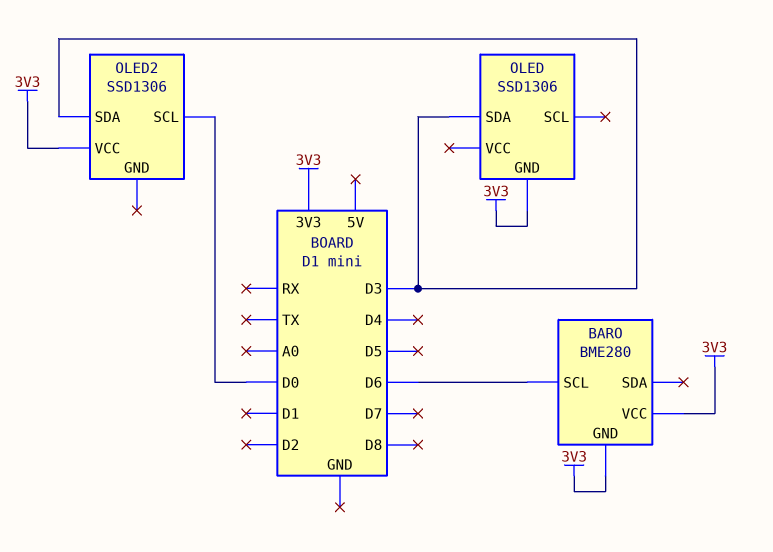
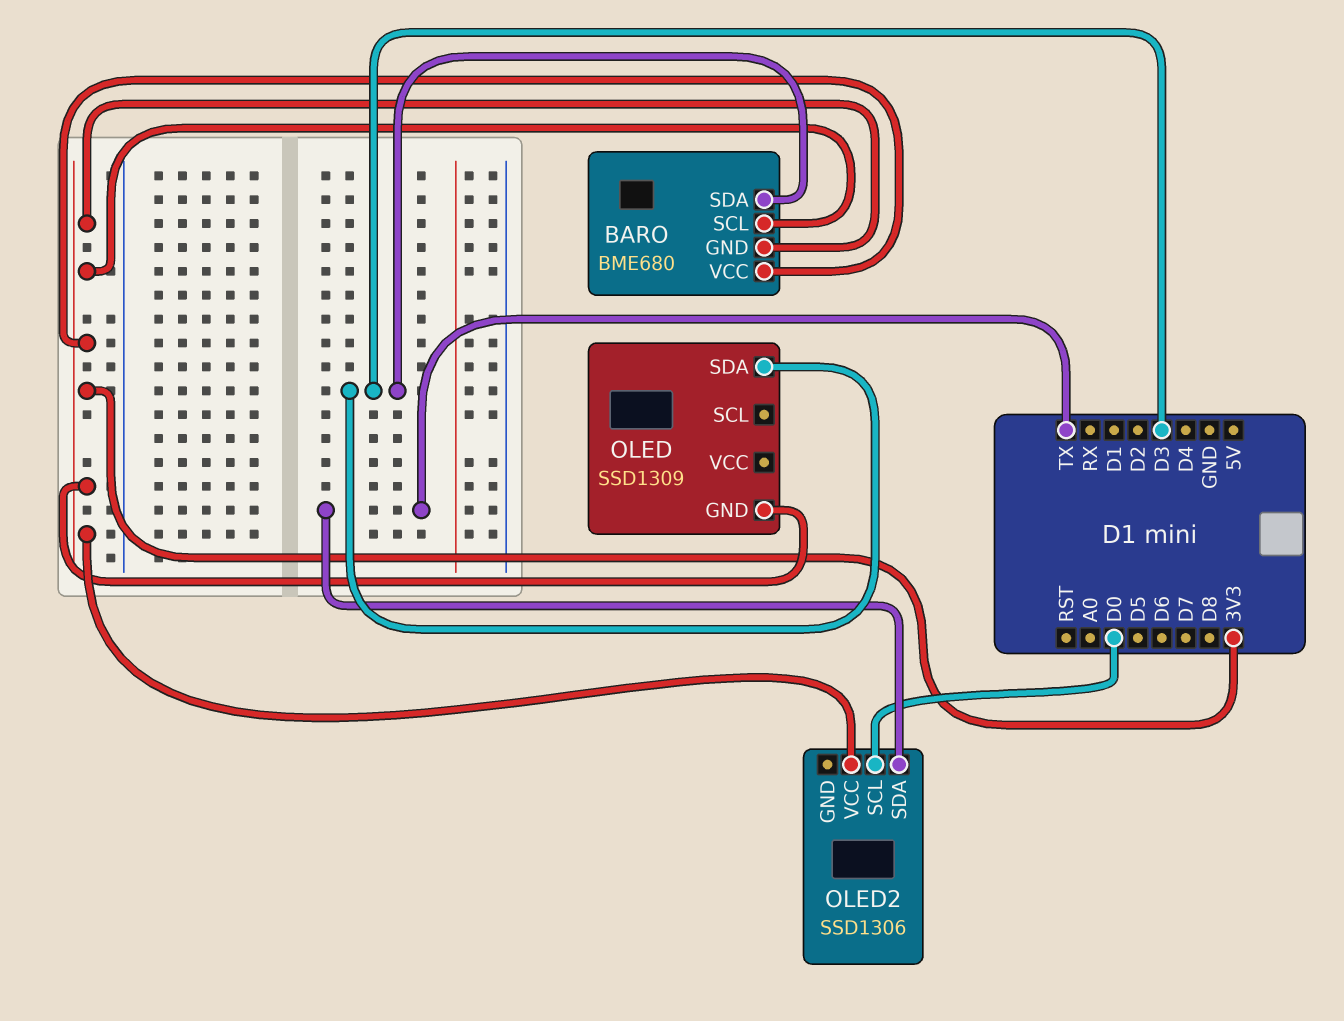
BARO: BME280 -> BME680
BARO pin SCL: D6 -> 3V3
BARO pin SDA: none -> D3
OLED: SSD1306 -> SSD1309
OLED2 pin SDA: D3 -> TX

